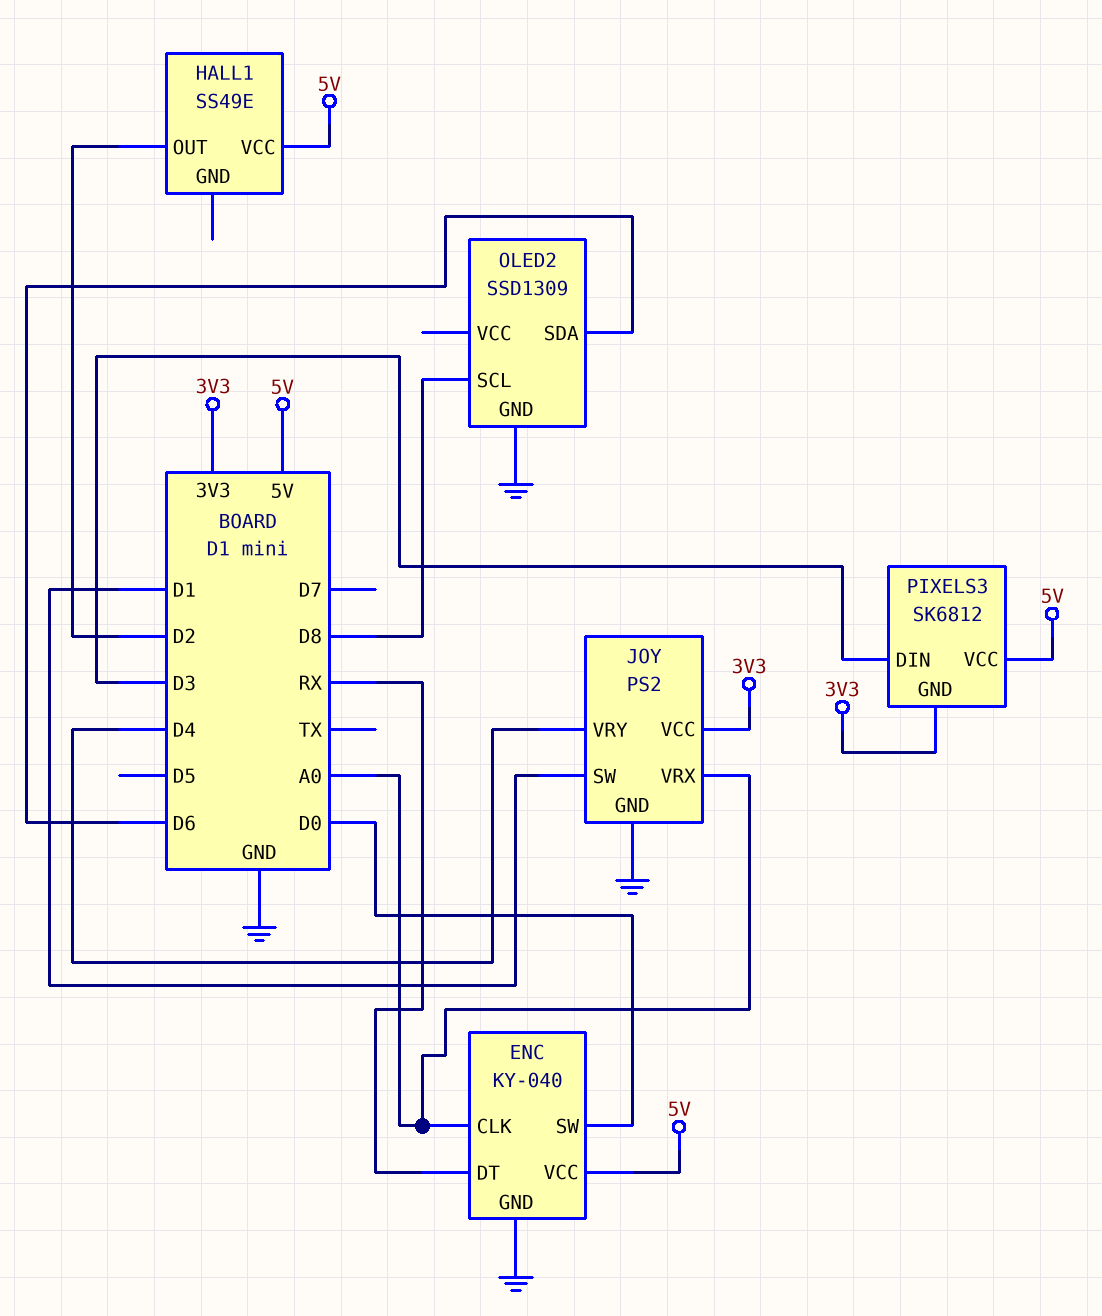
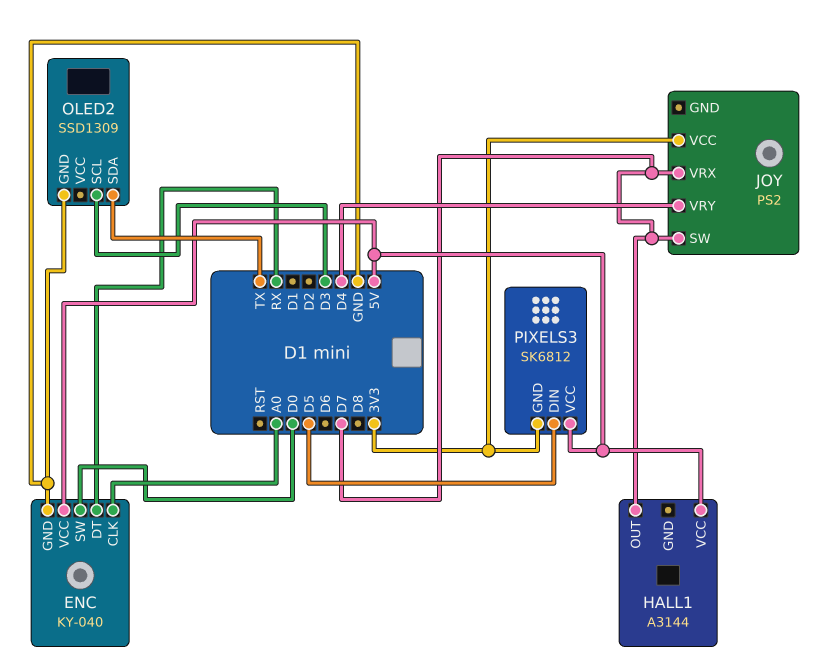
HALL1: SS49E -> A3144
HALL1 pin OUT: D2 -> D7
JOY pin GND: GND -> none
JOY pin SW: D1 -> D7
JOY pin VRX: A0 -> D7
OLED2 pin SCL: D8 -> D3
OLED2 pin SDA: D6 -> TX
PIXELS3 pin DIN: D3 -> D5

